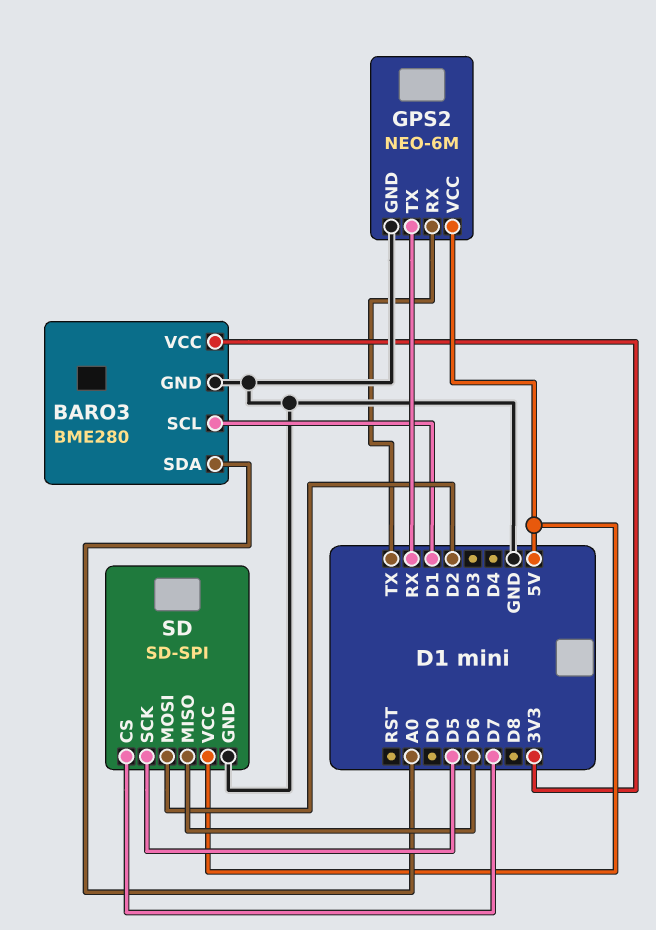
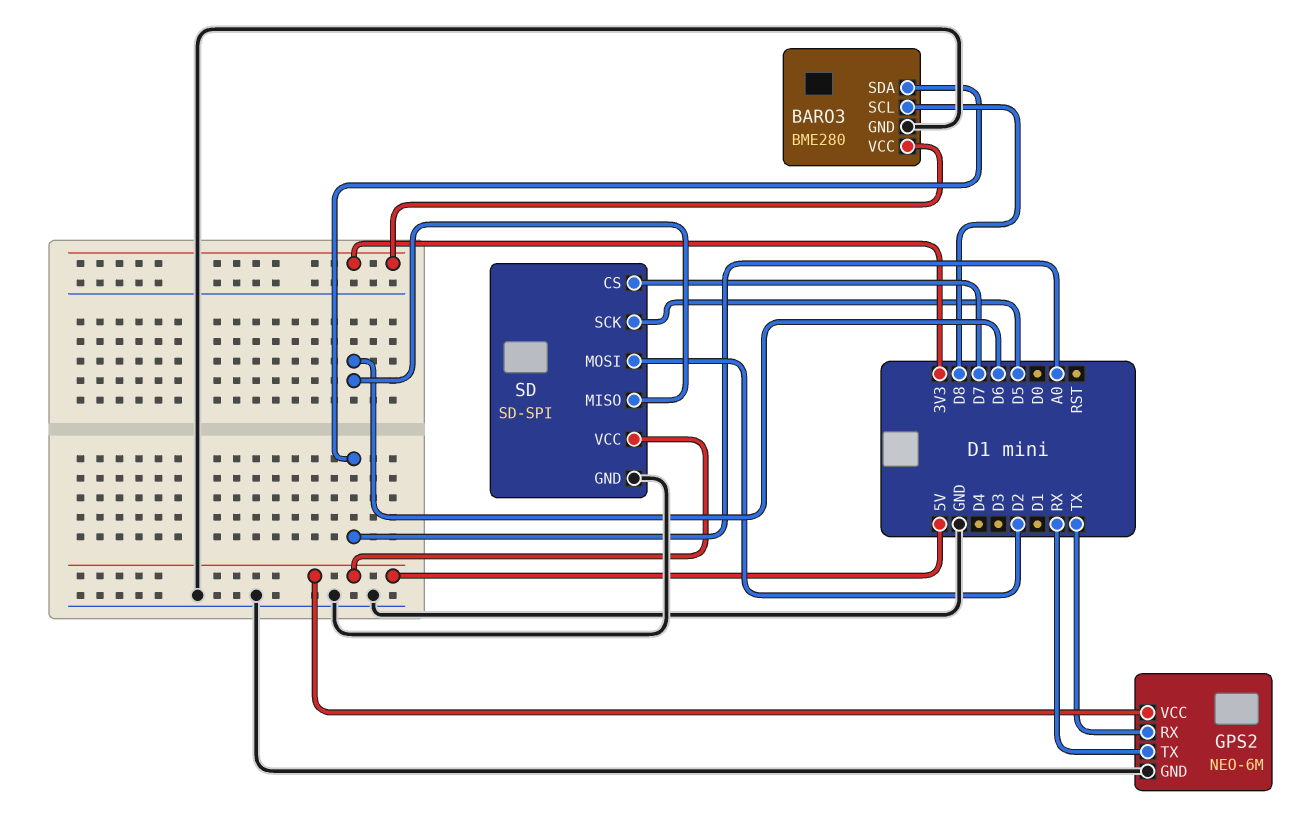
BARO3 pin SCL: D1 -> D8

